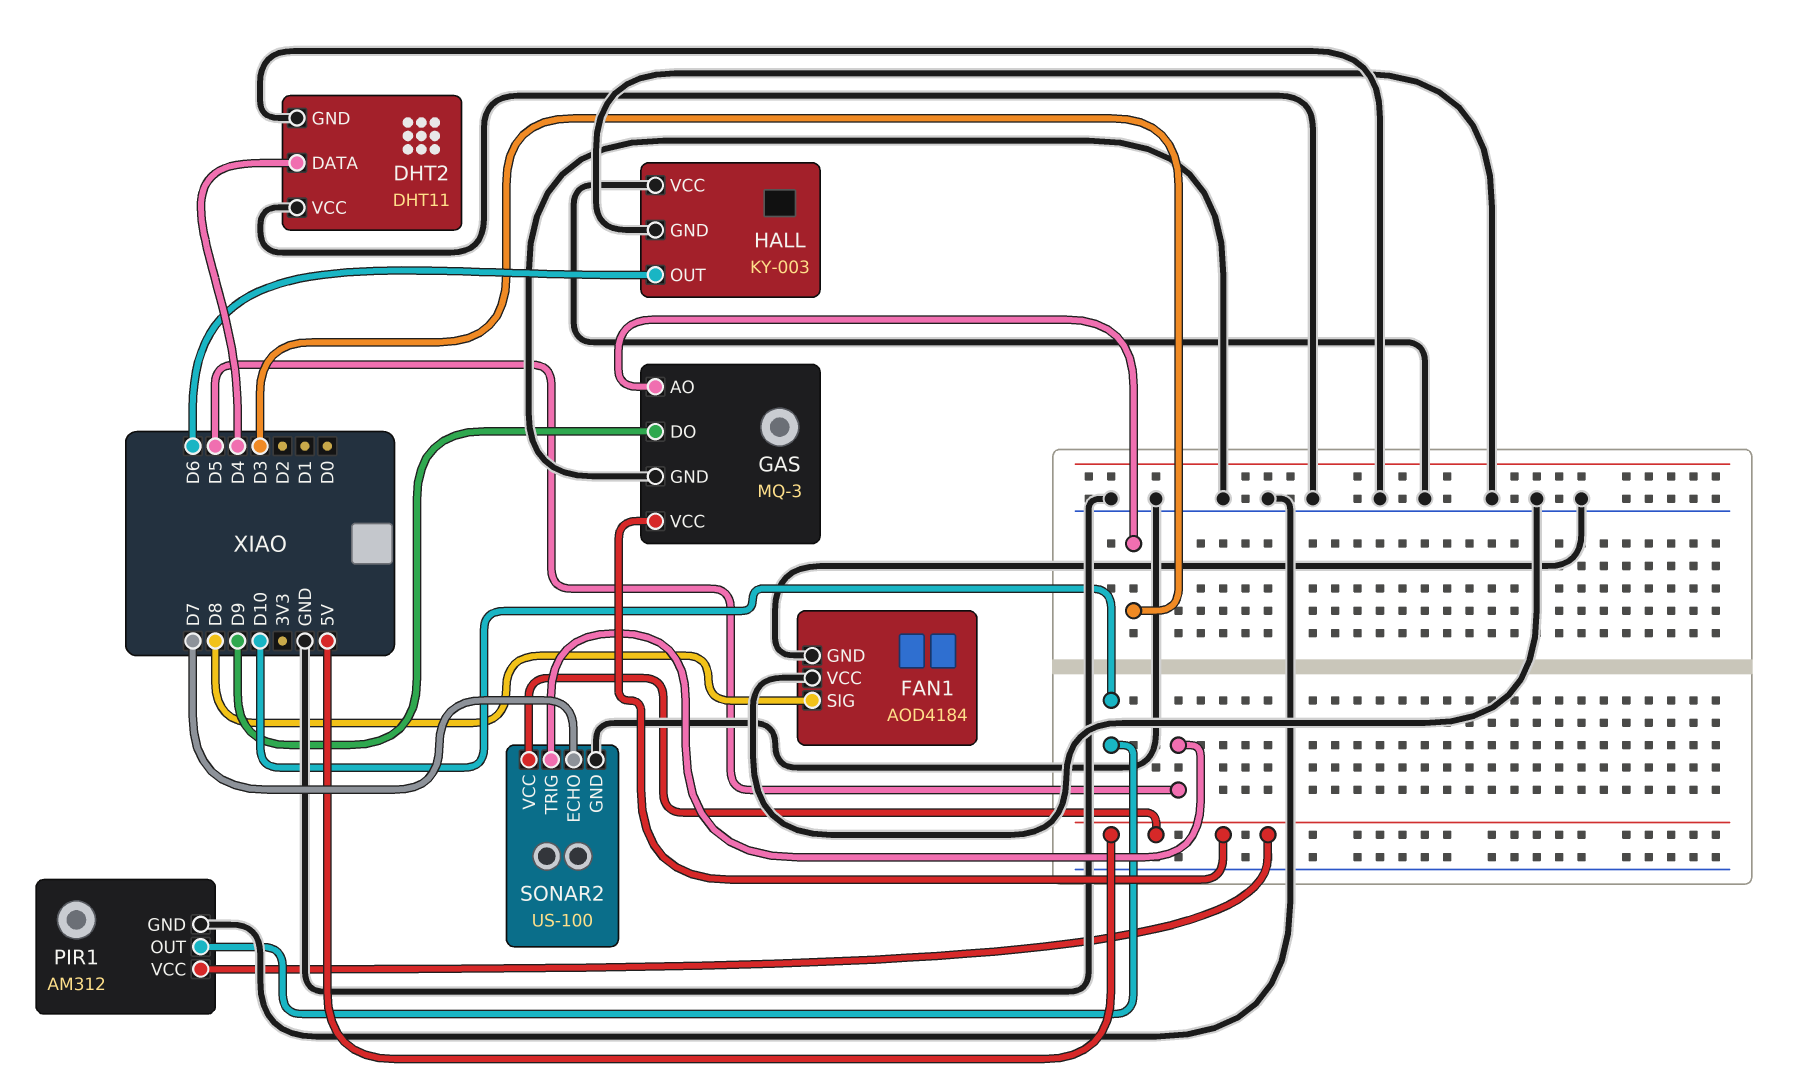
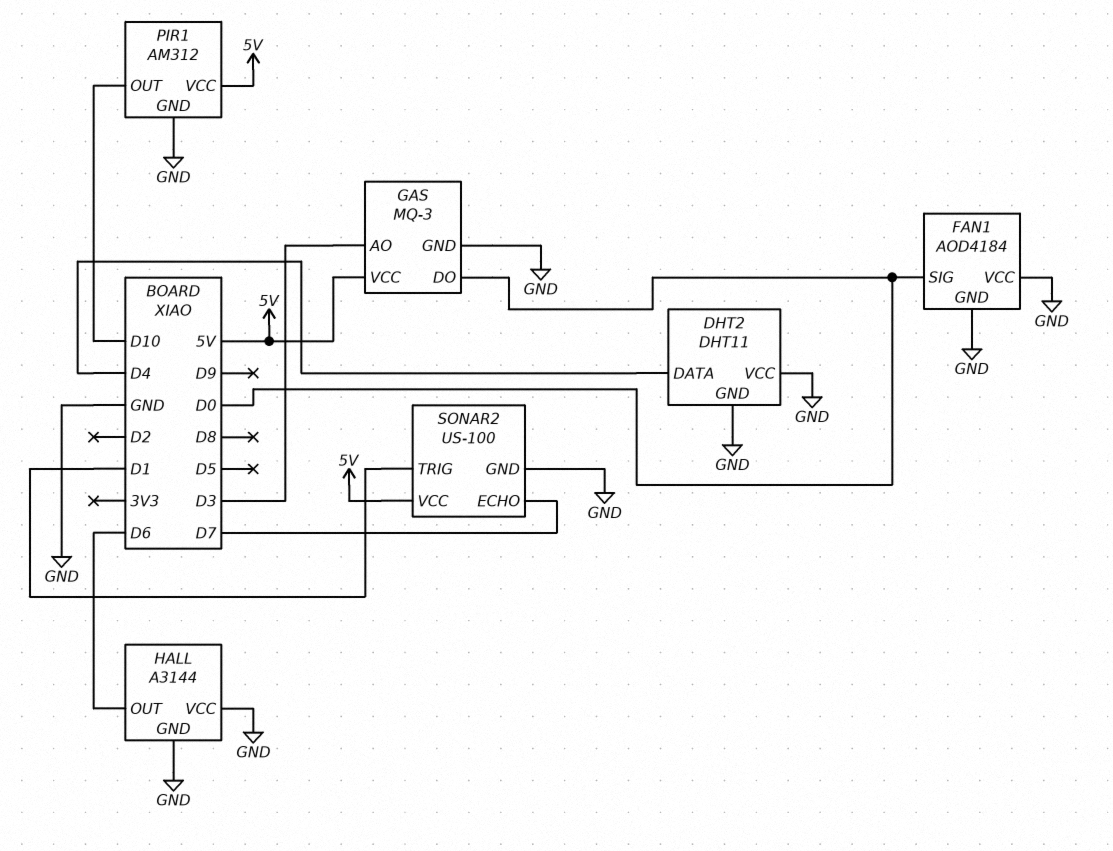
FAN1 pin SIG: D8 -> D0
GAS pin DO: D9 -> D0
HALL: KY-003 -> A3144
SONAR2 pin TRIG: D5 -> D1

